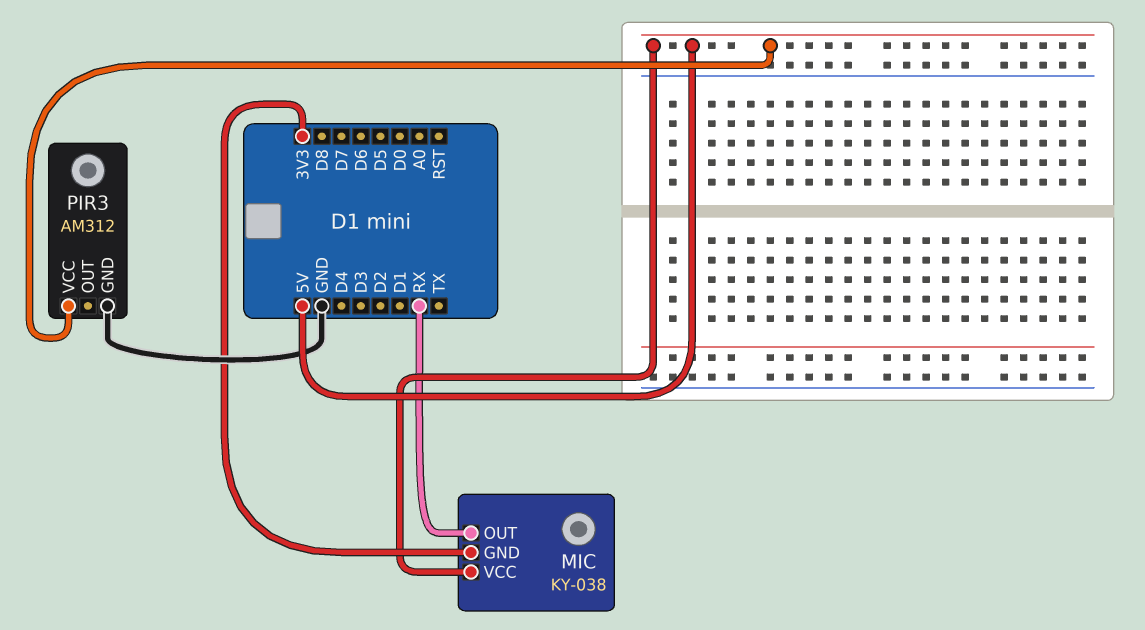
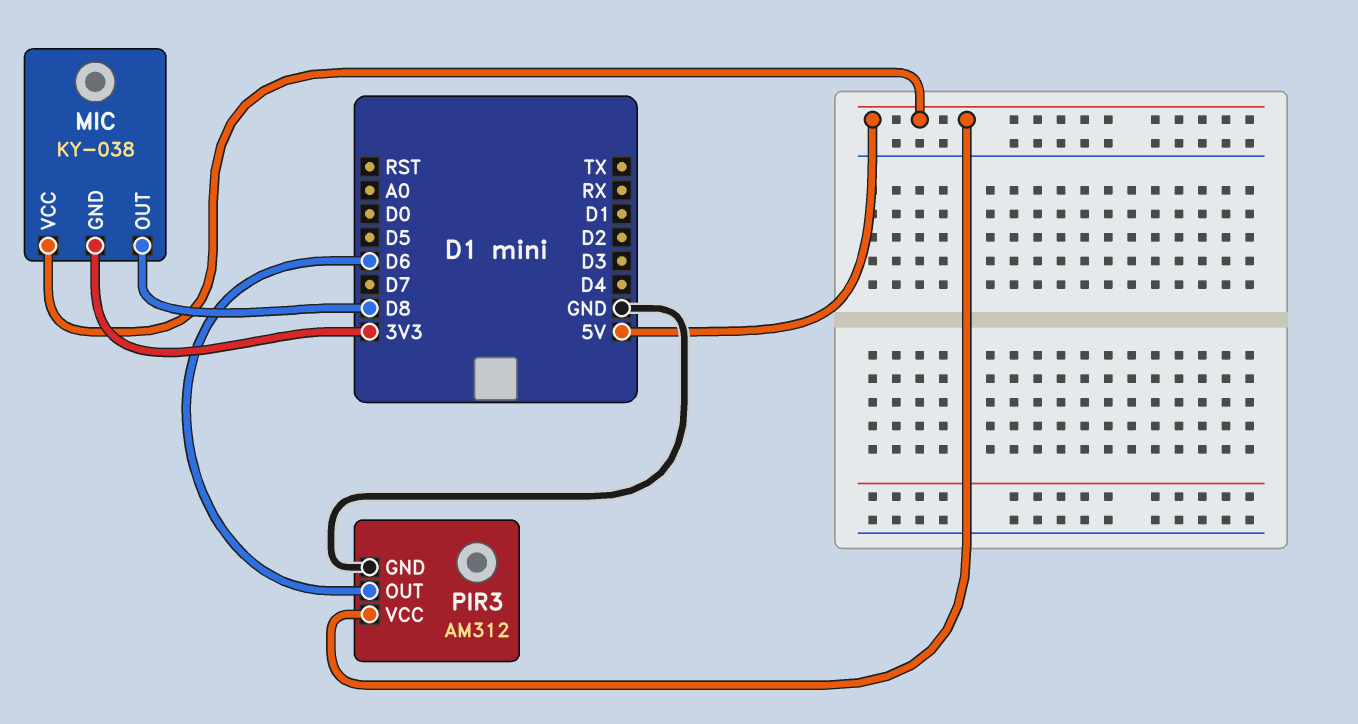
MIC pin OUT: RX -> D8
PIR3 pin OUT: none -> D6

